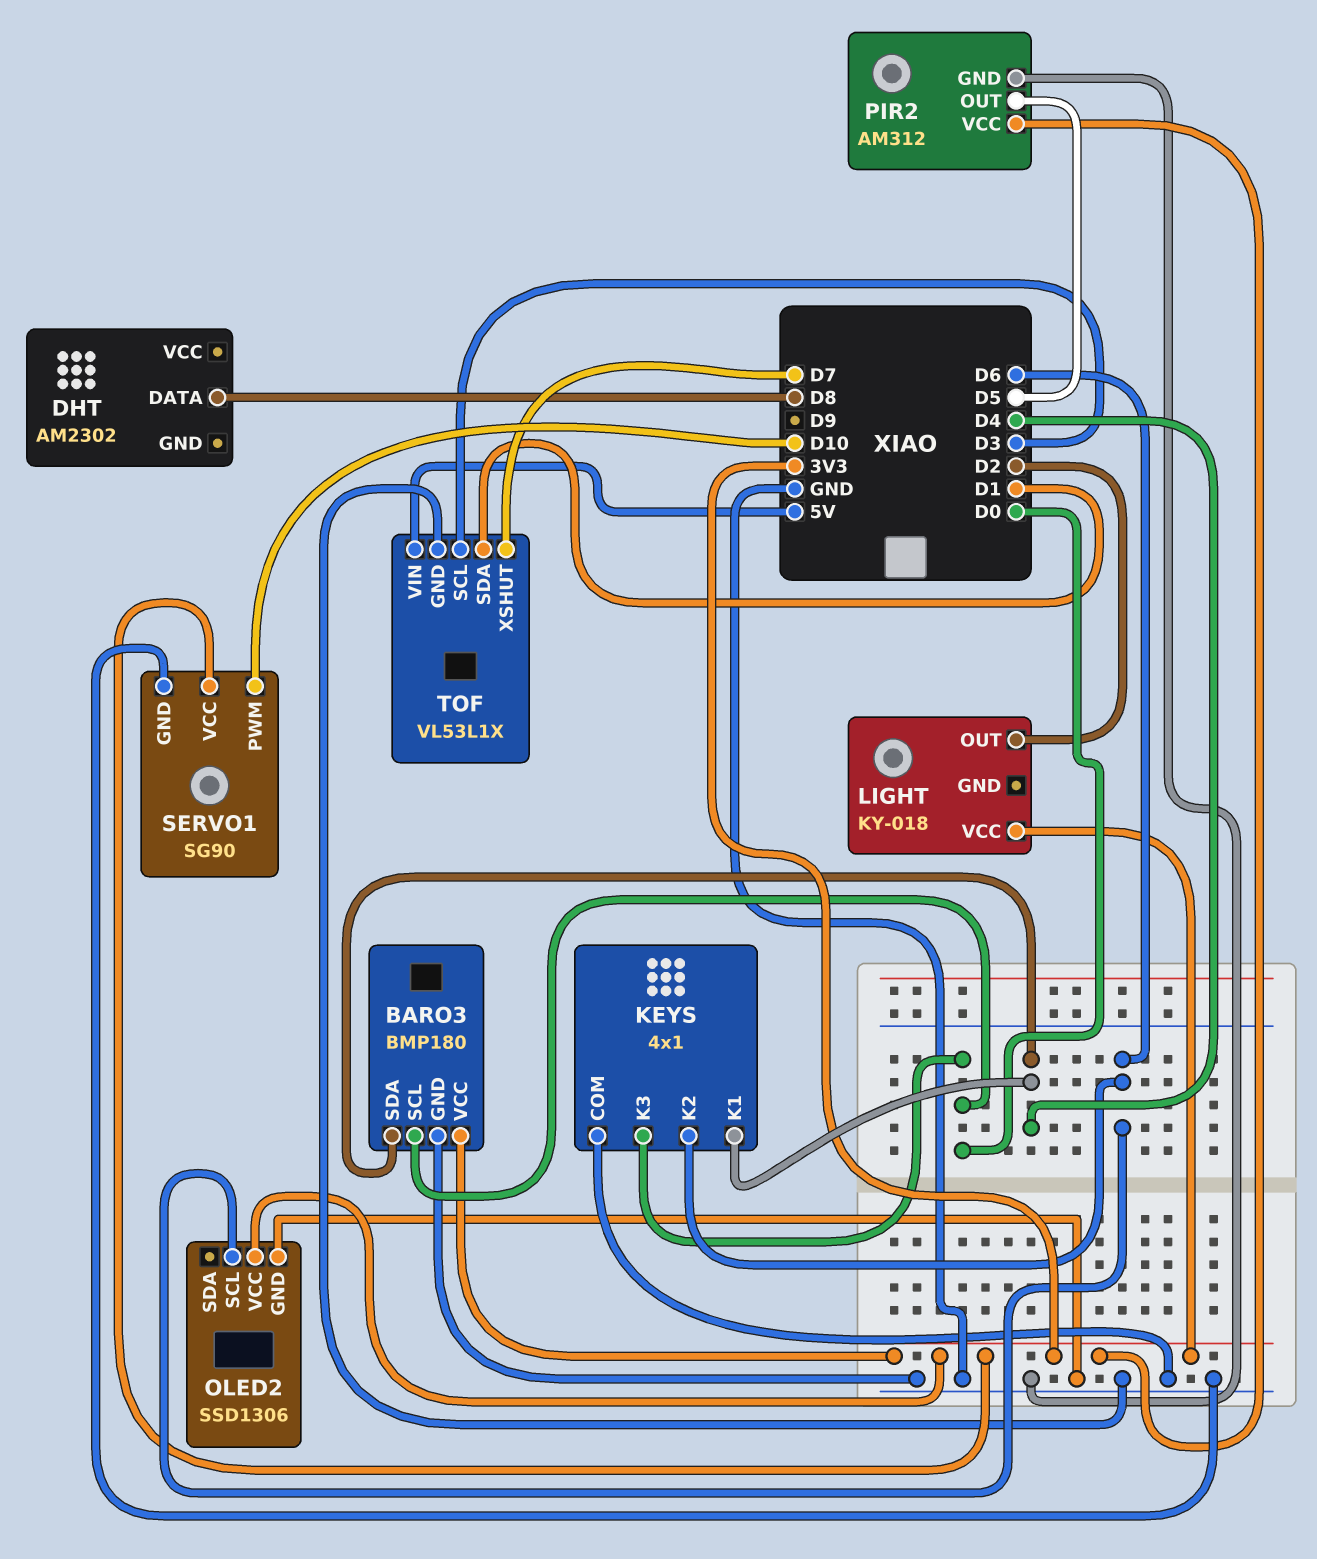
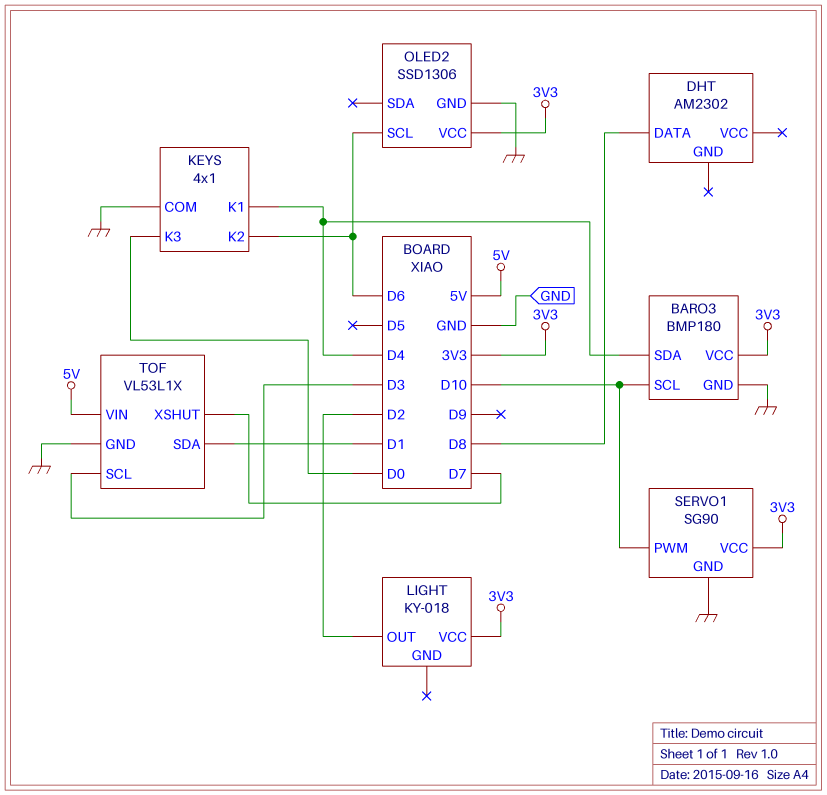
BARO3 pin SCL: D0 -> D10
PIR2: AM312 -> none
PIR2 pin GND: GND -> none
PIR2 pin OUT: D5 -> none
PIR2 pin VCC: 3V3 -> none

